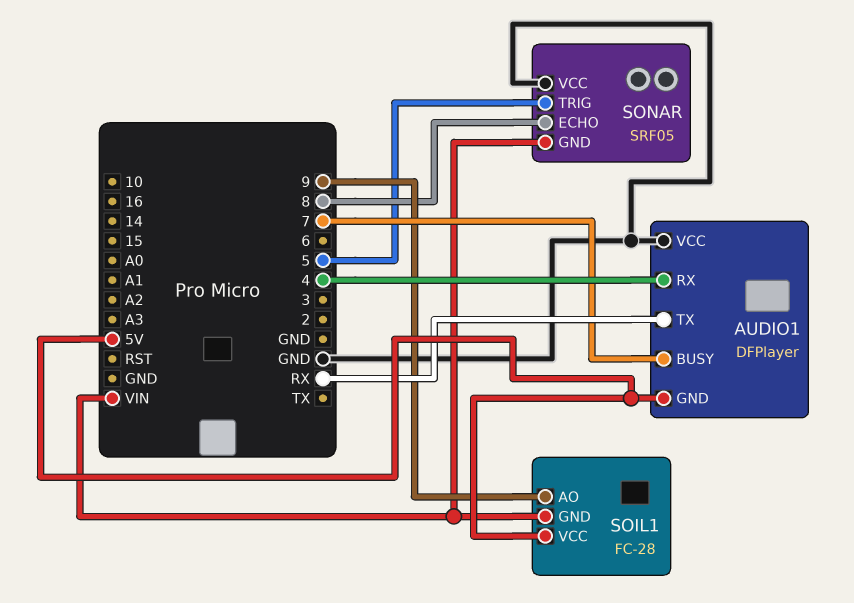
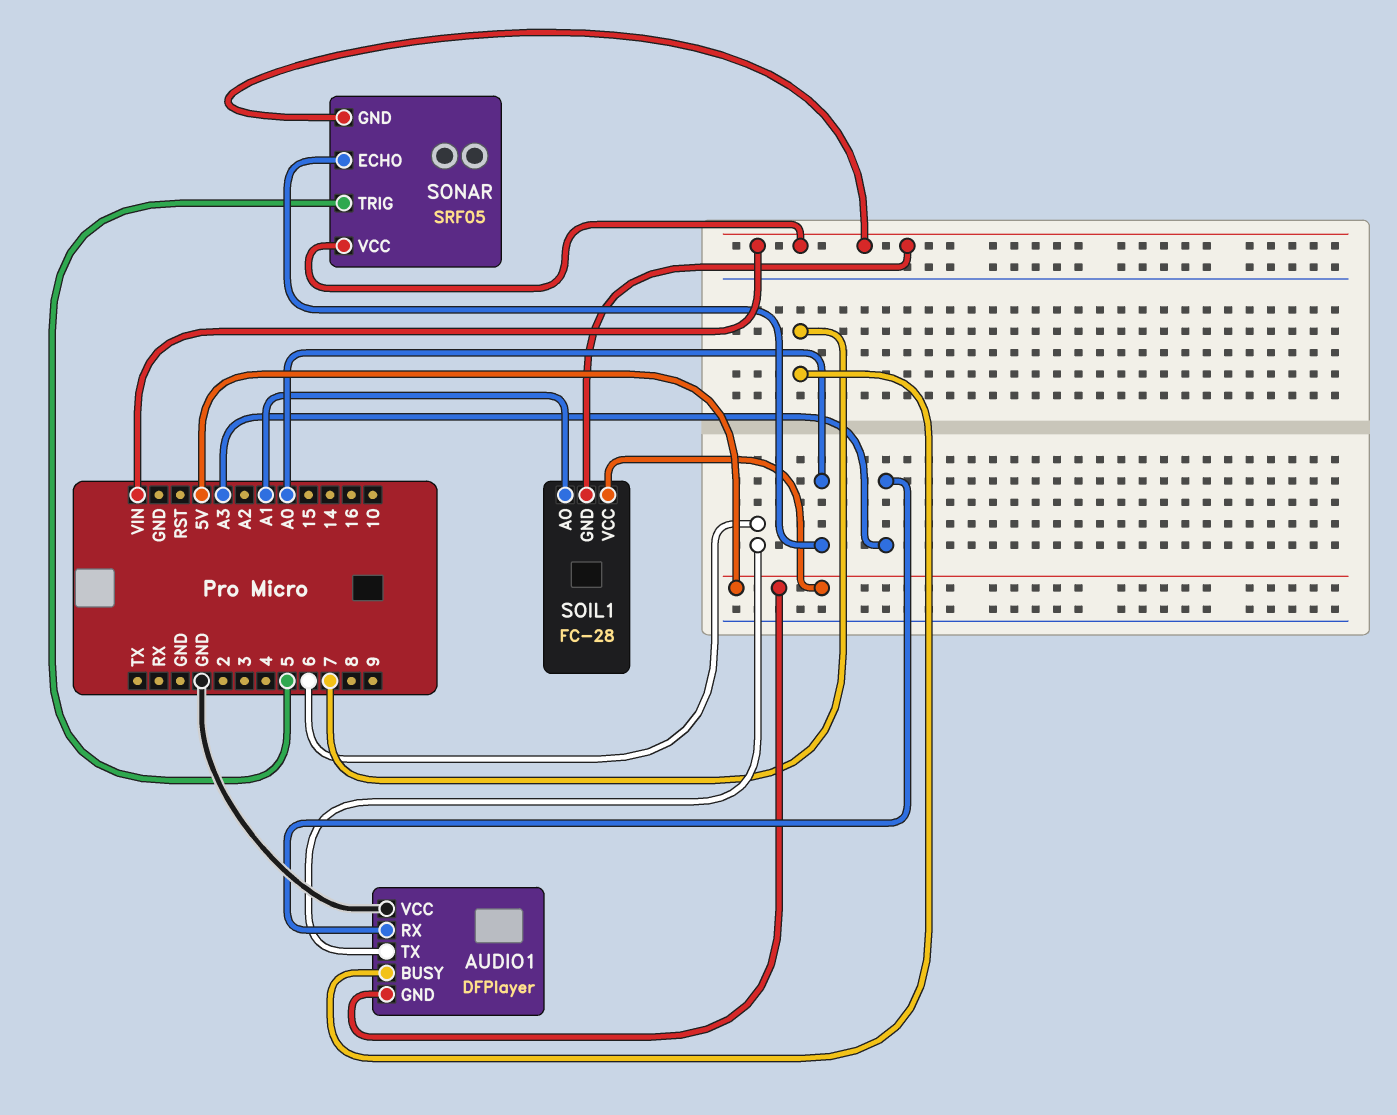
AUDIO1 pin RX: 4 -> A3
AUDIO1 pin TX: RX -> 6
SOIL1 pin AO: 9 -> A1
SONAR pin ECHO: 8 -> A0
SONAR pin VCC: GND -> VIN

